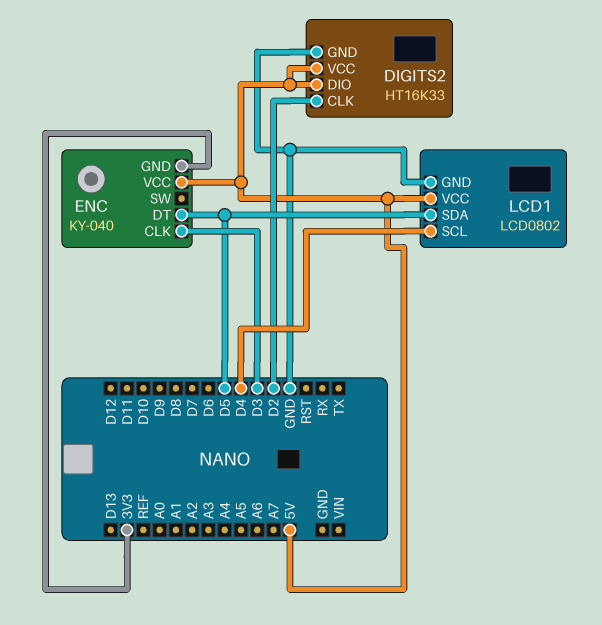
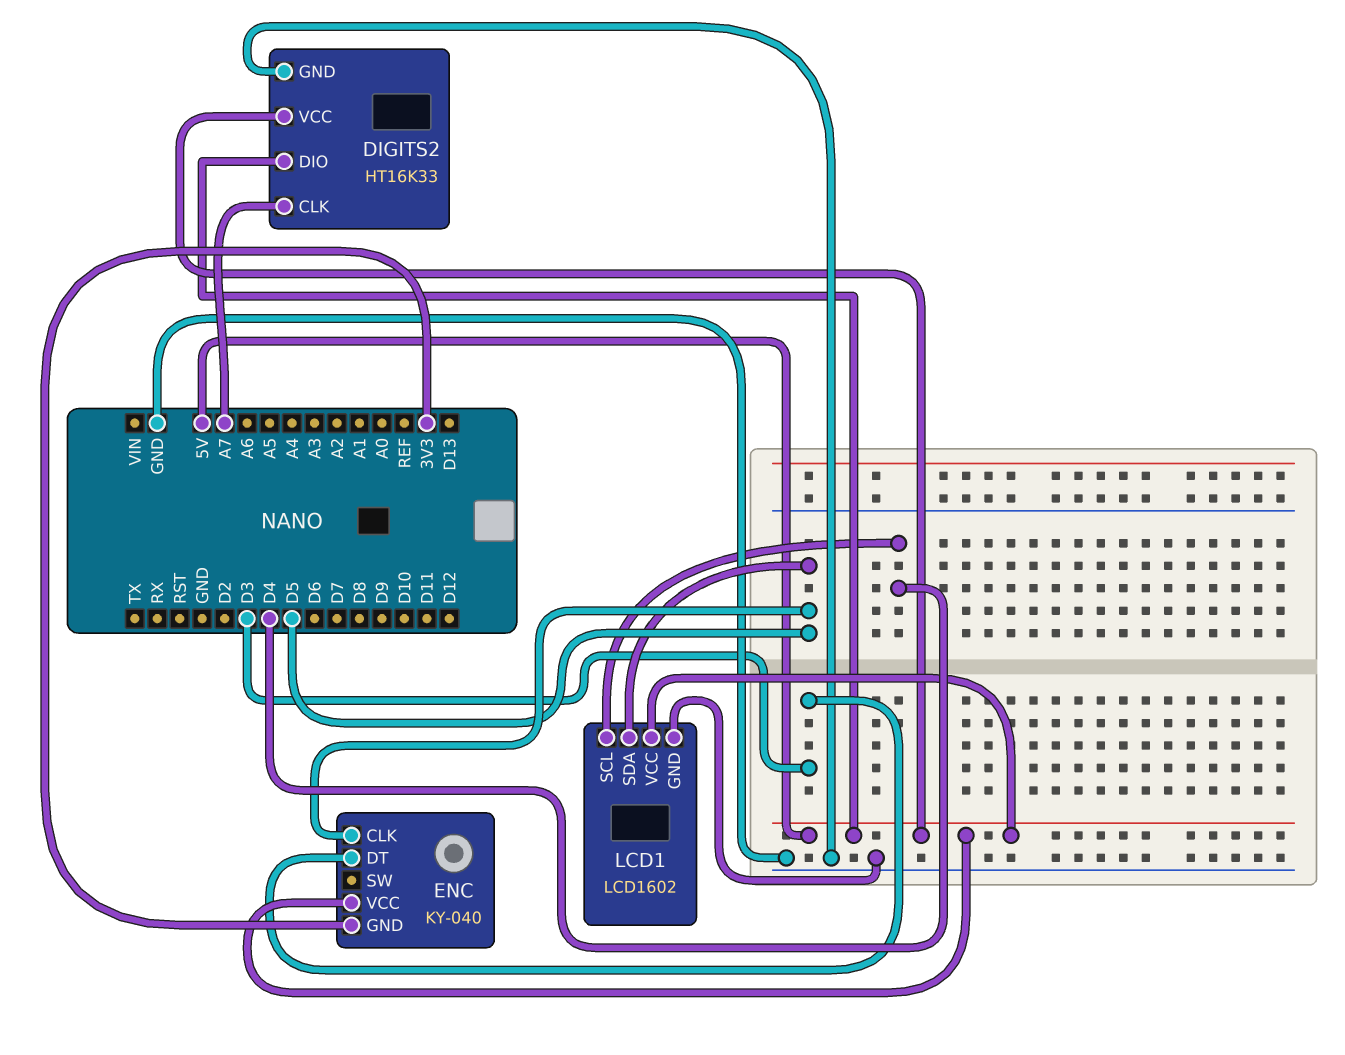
DIGITS2 pin CLK: D2 -> A7
ENC pin CLK: D3 -> D5
ENC pin DT: D5 -> D3
LCD1: LCD0802 -> LCD1602

